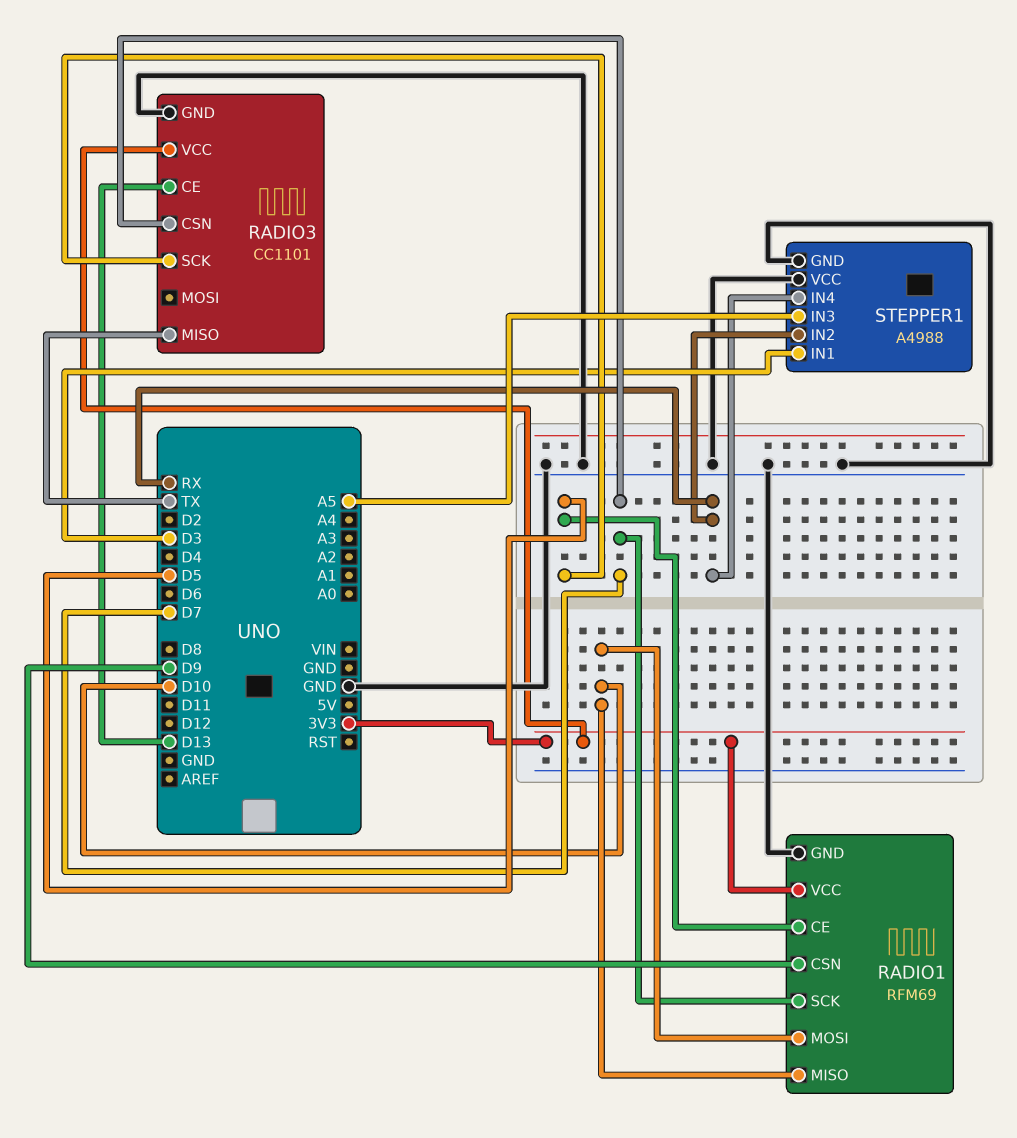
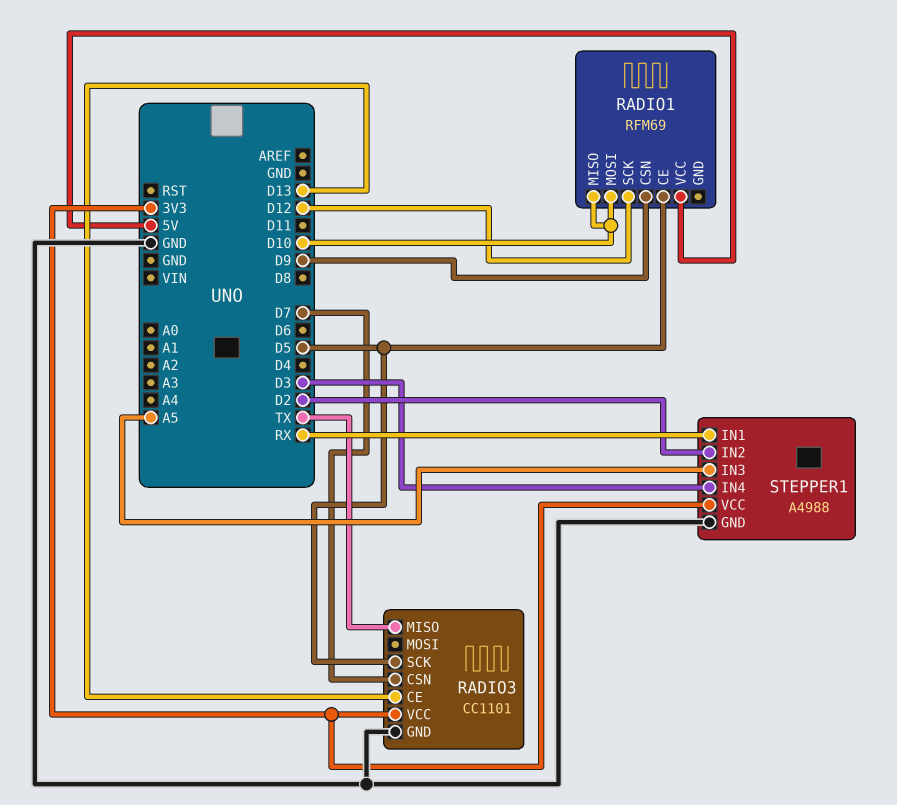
RADIO1 pin GND: GND -> none
RADIO1 pin SCK: D7 -> D12
RADIO1 pin VCC: 3V3 -> 5V
STEPPER1 pin IN1: D3 -> RX
STEPPER1 pin IN2: RX -> D2
STEPPER1 pin IN4: RX -> D3
STEPPER1 pin VCC: GND -> 3V3

